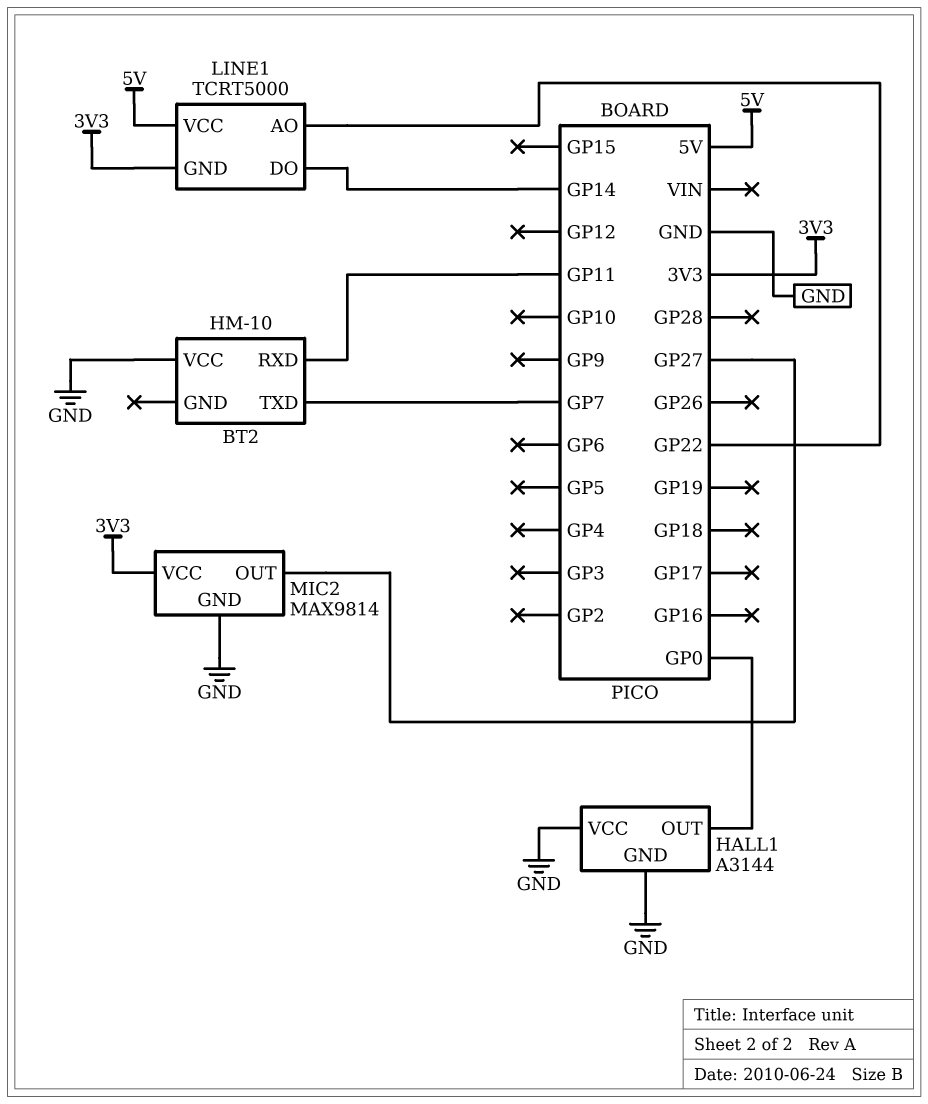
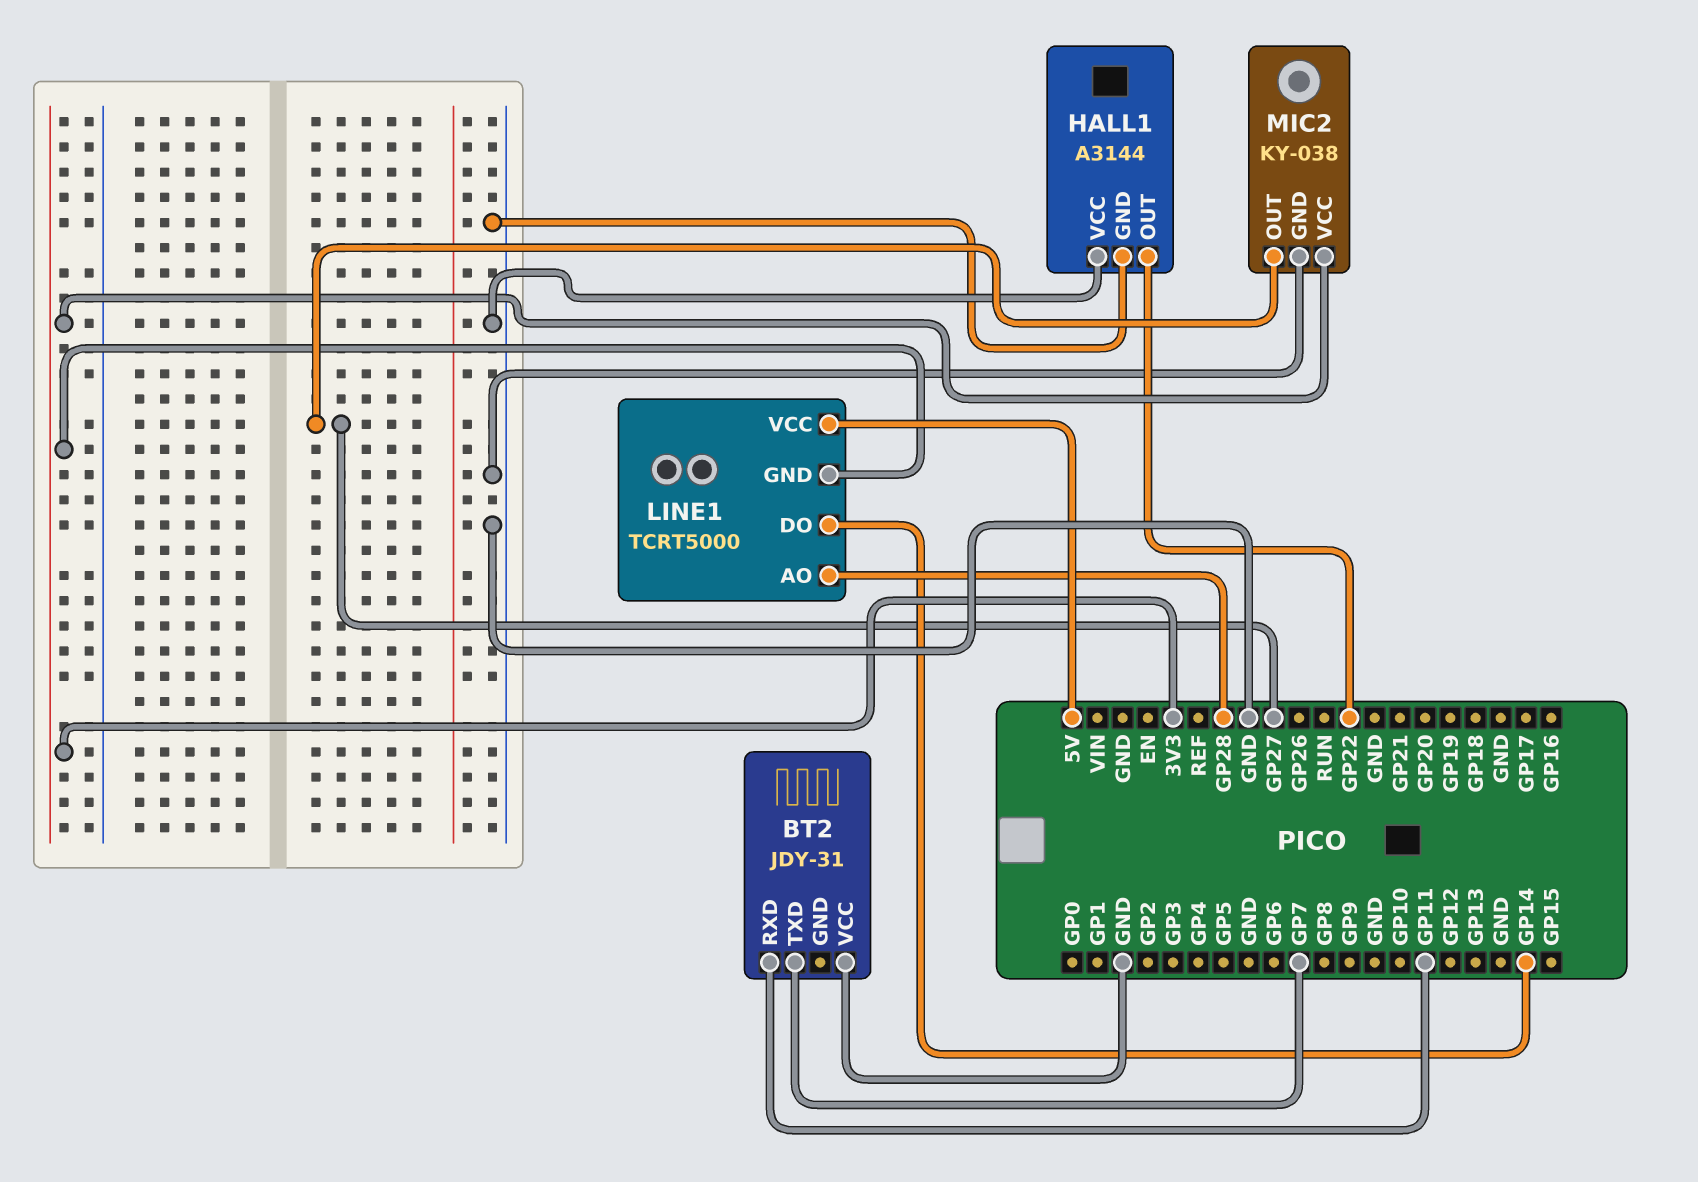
BT2: HM-10 -> JDY-31
HALL1 pin OUT: GP0 -> GP22
LINE1 pin AO: GP22 -> GP28
MIC2: MAX9814 -> KY-038

